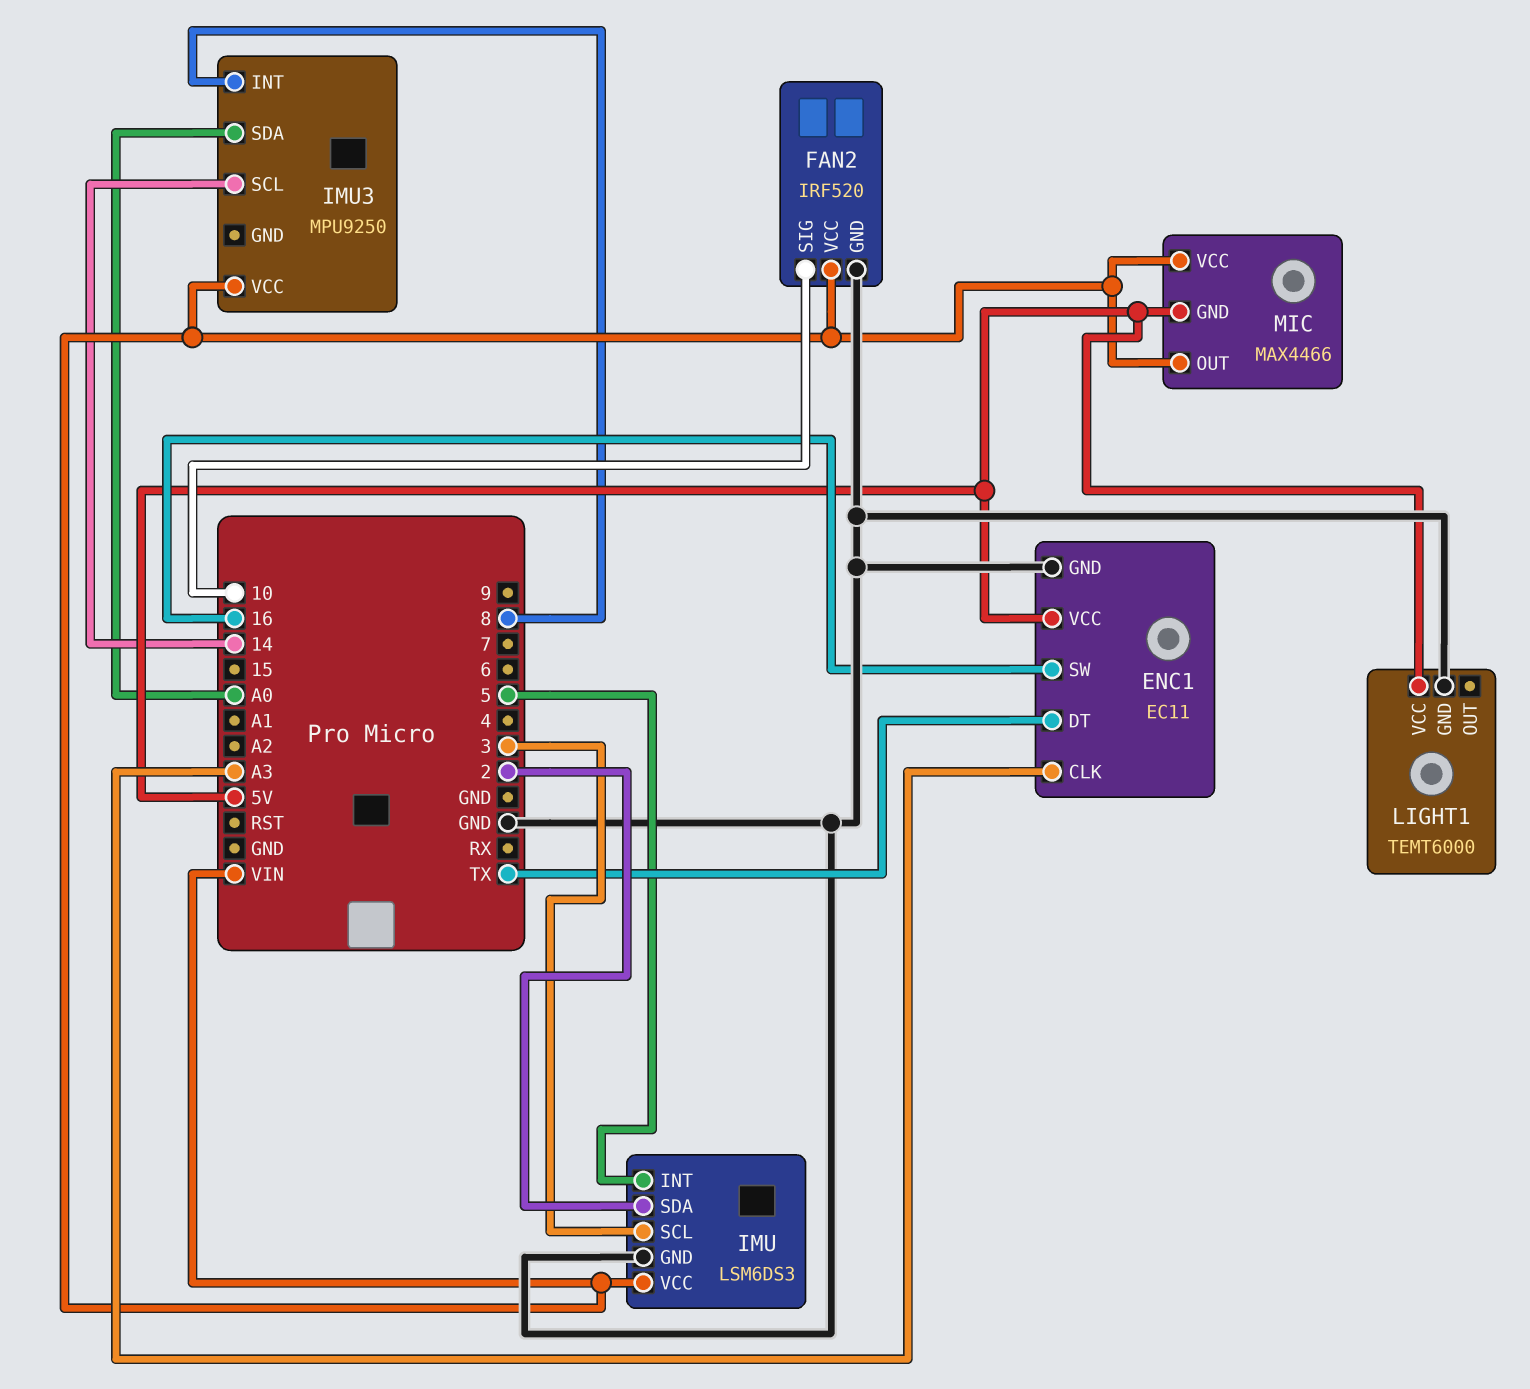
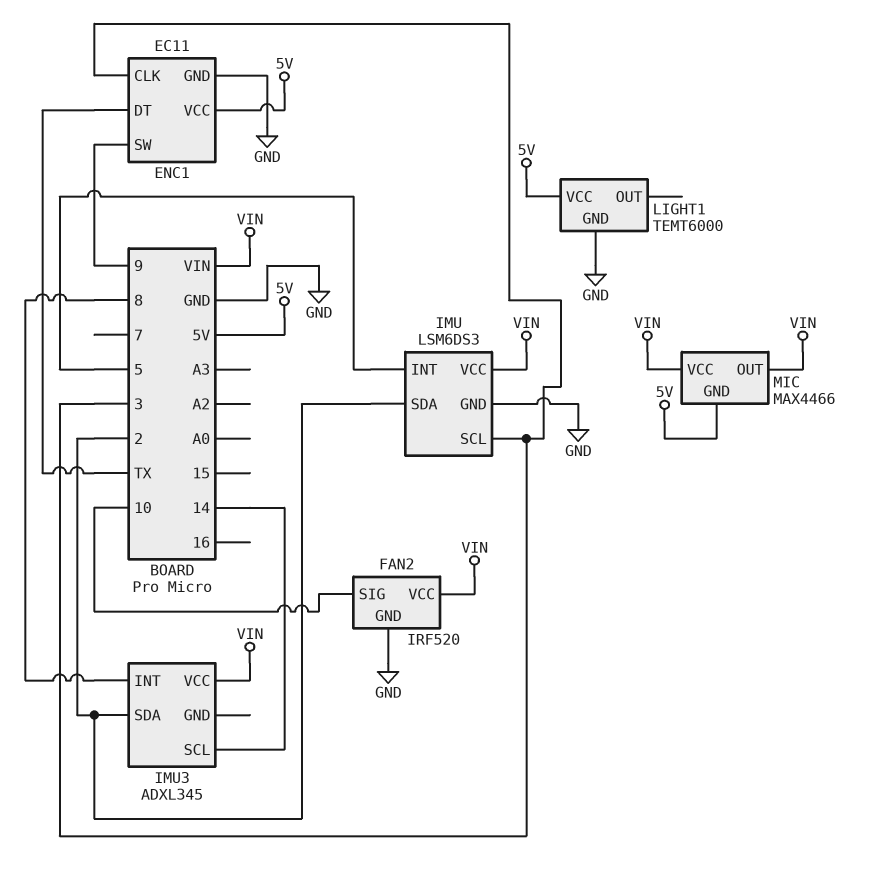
ENC1 pin CLK: A3 -> 3
ENC1 pin SW: 16 -> 9
IMU3: MPU9250 -> ADXL345
IMU3 pin SDA: A0 -> 2

